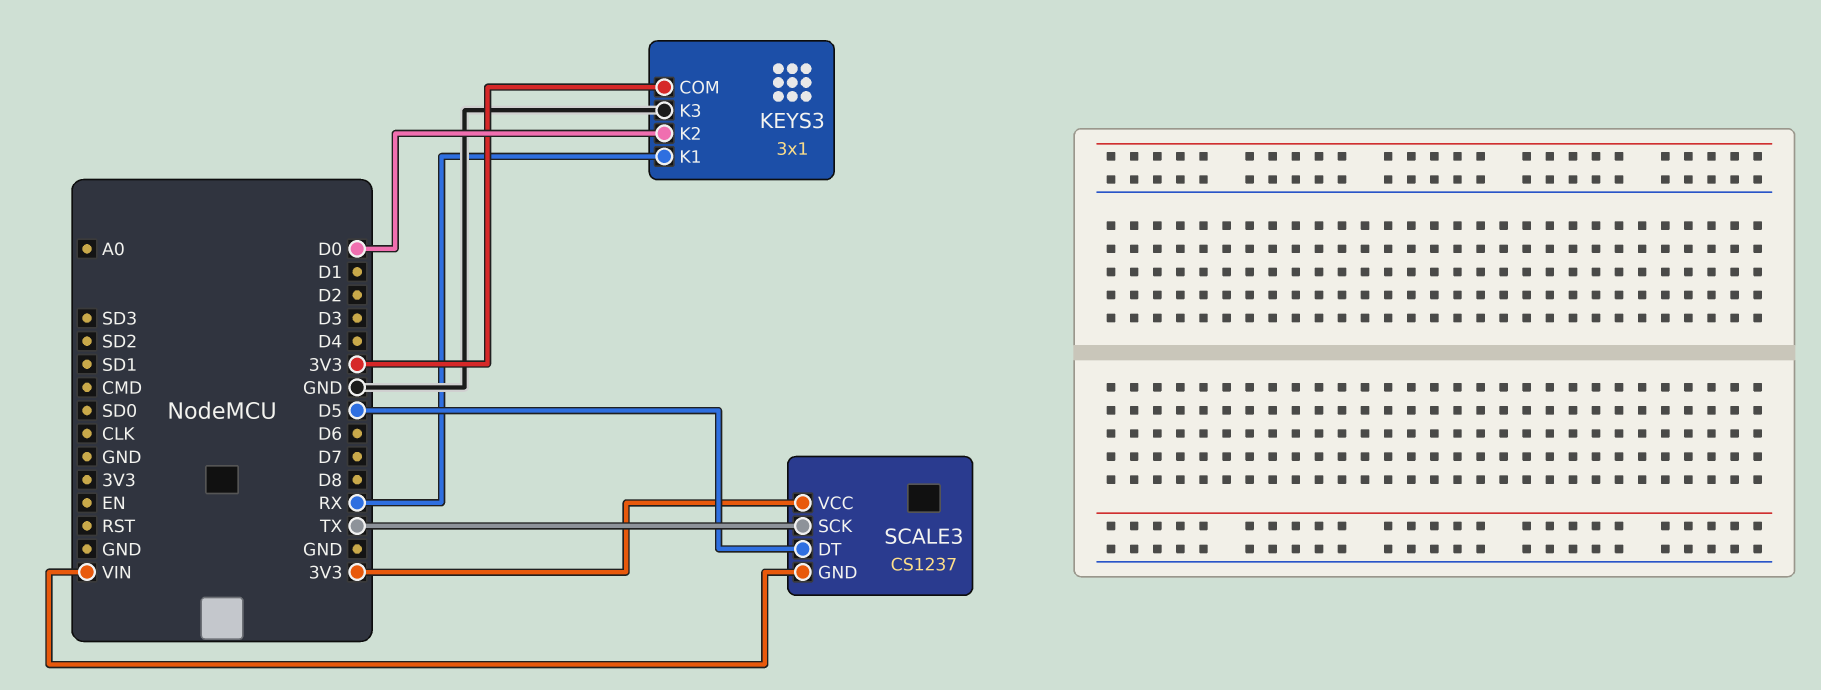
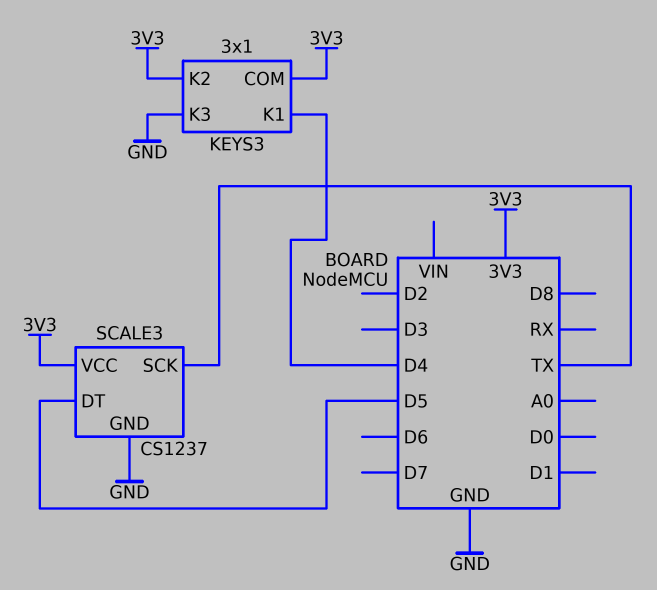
KEYS3 pin K1: RX -> D4
KEYS3 pin K2: D0 -> 3V3
SCALE3 pin GND: VIN -> GND

